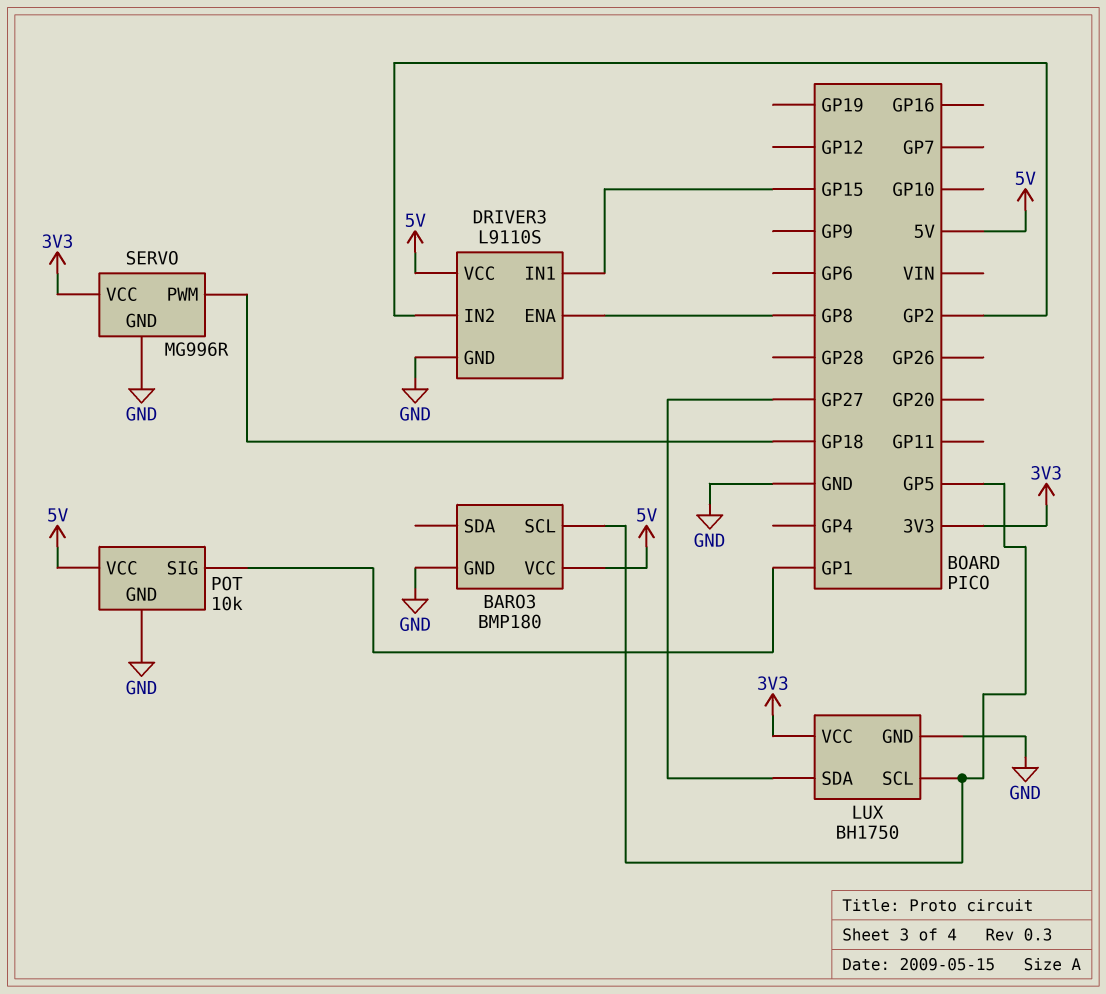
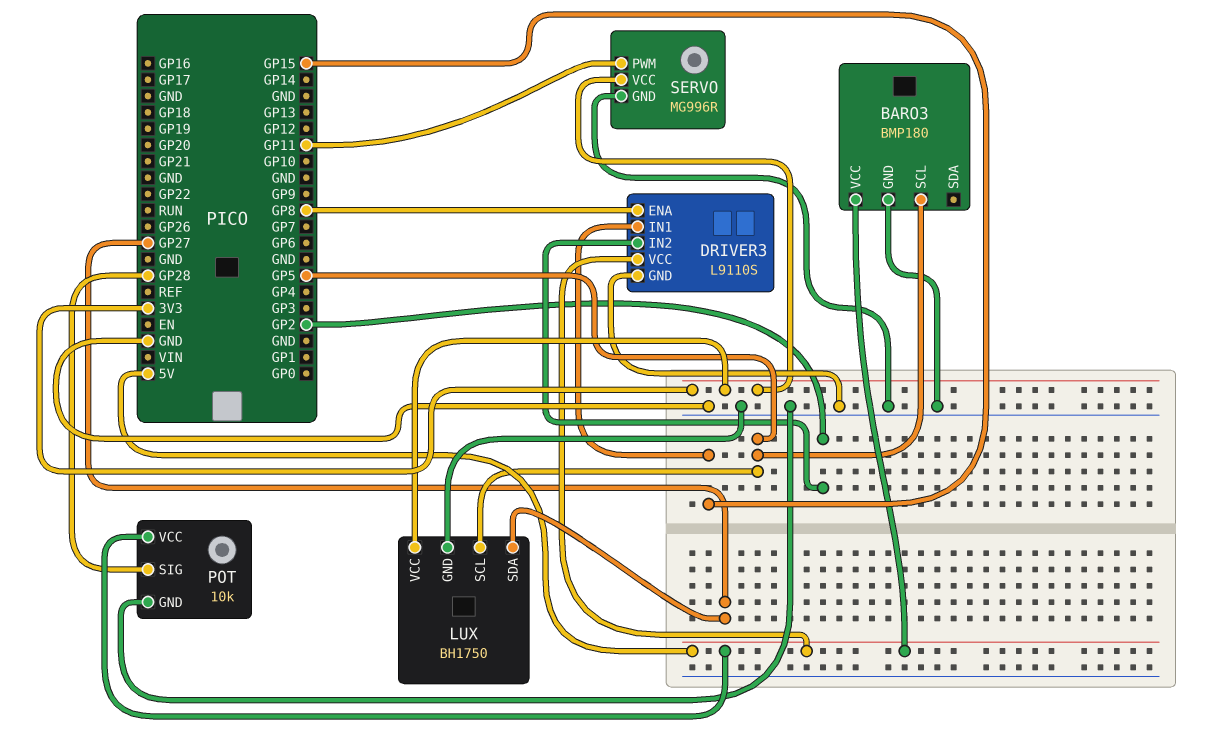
POT pin SIG: GP1 -> GP28
SERVO pin PWM: GP18 -> GP11

